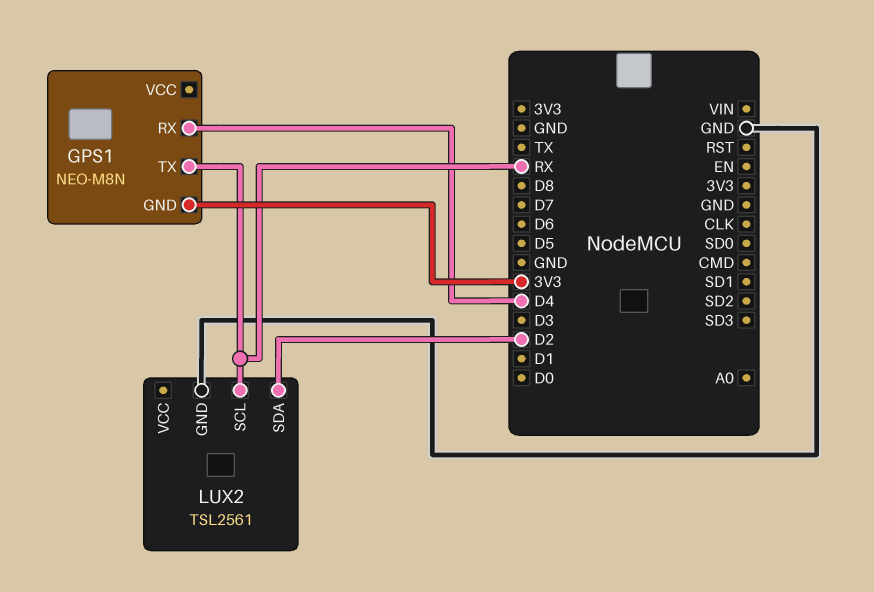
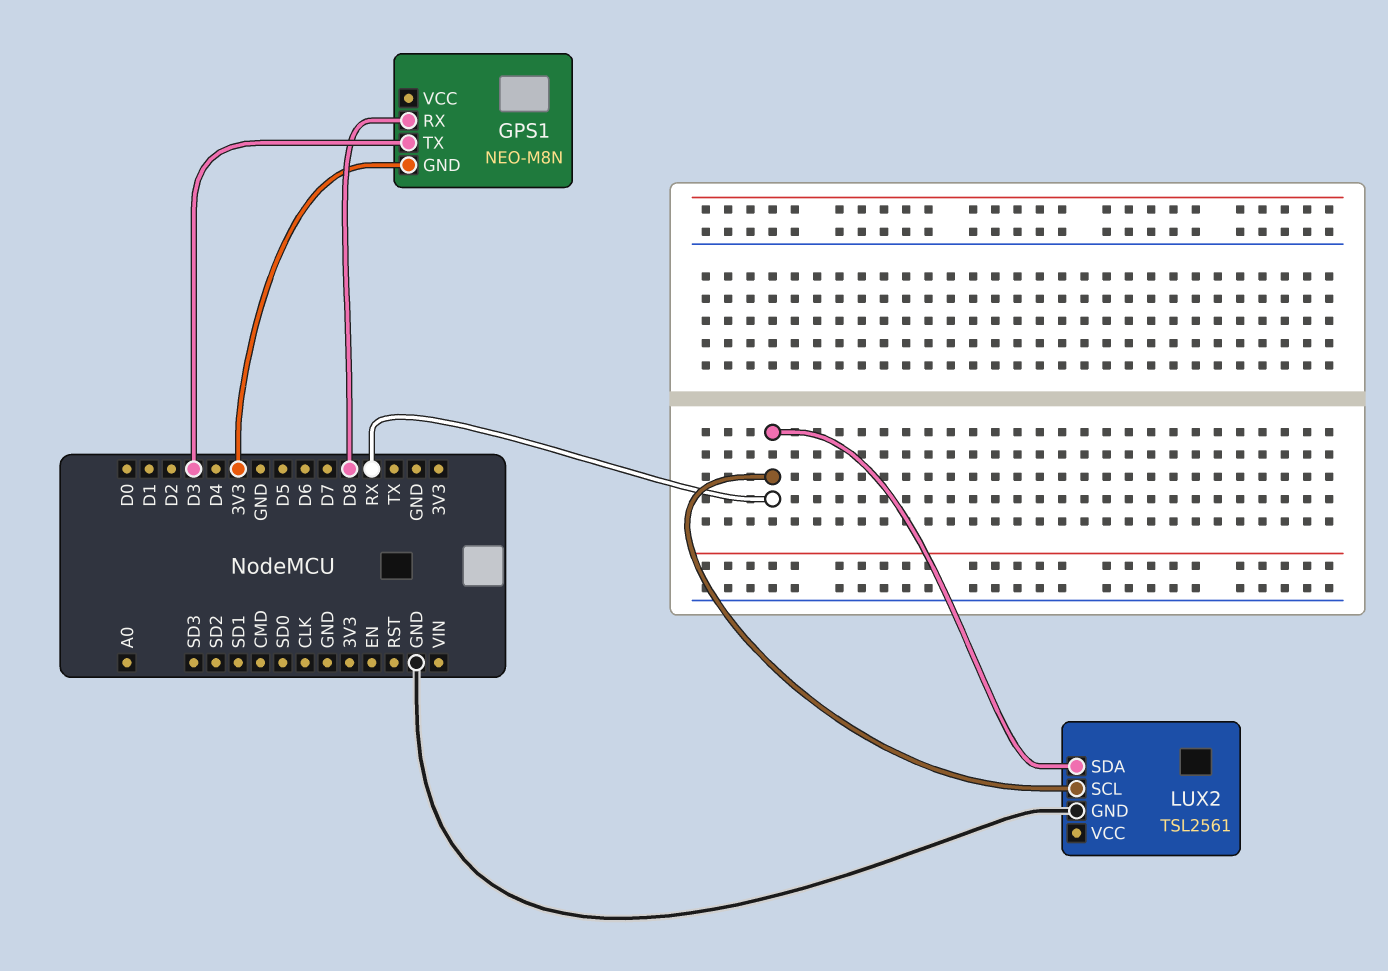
GPS1 pin RX: D4 -> D8
GPS1 pin TX: RX -> D3
LUX2 pin SDA: D2 -> RX

